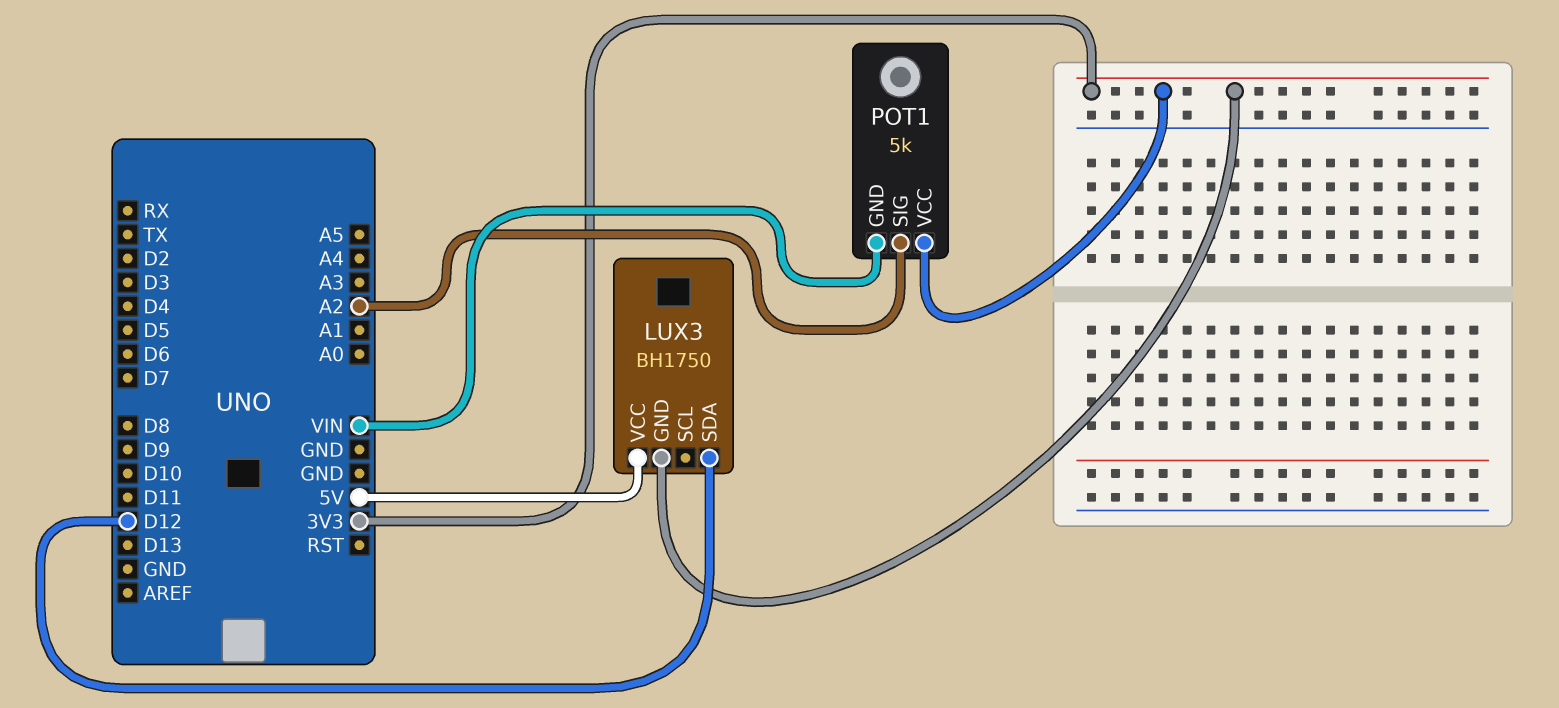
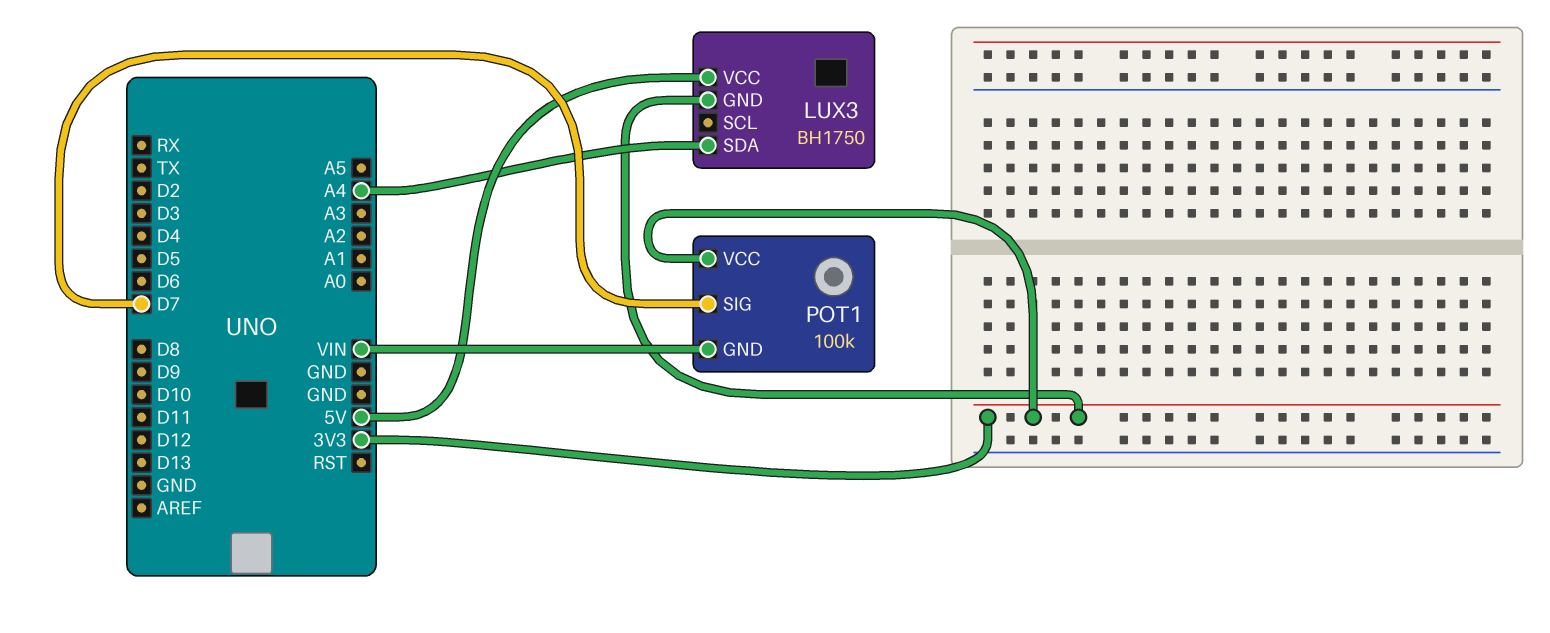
LUX3 pin SDA: D12 -> A4
POT1: 5k -> 100k
POT1 pin SIG: A2 -> D7

